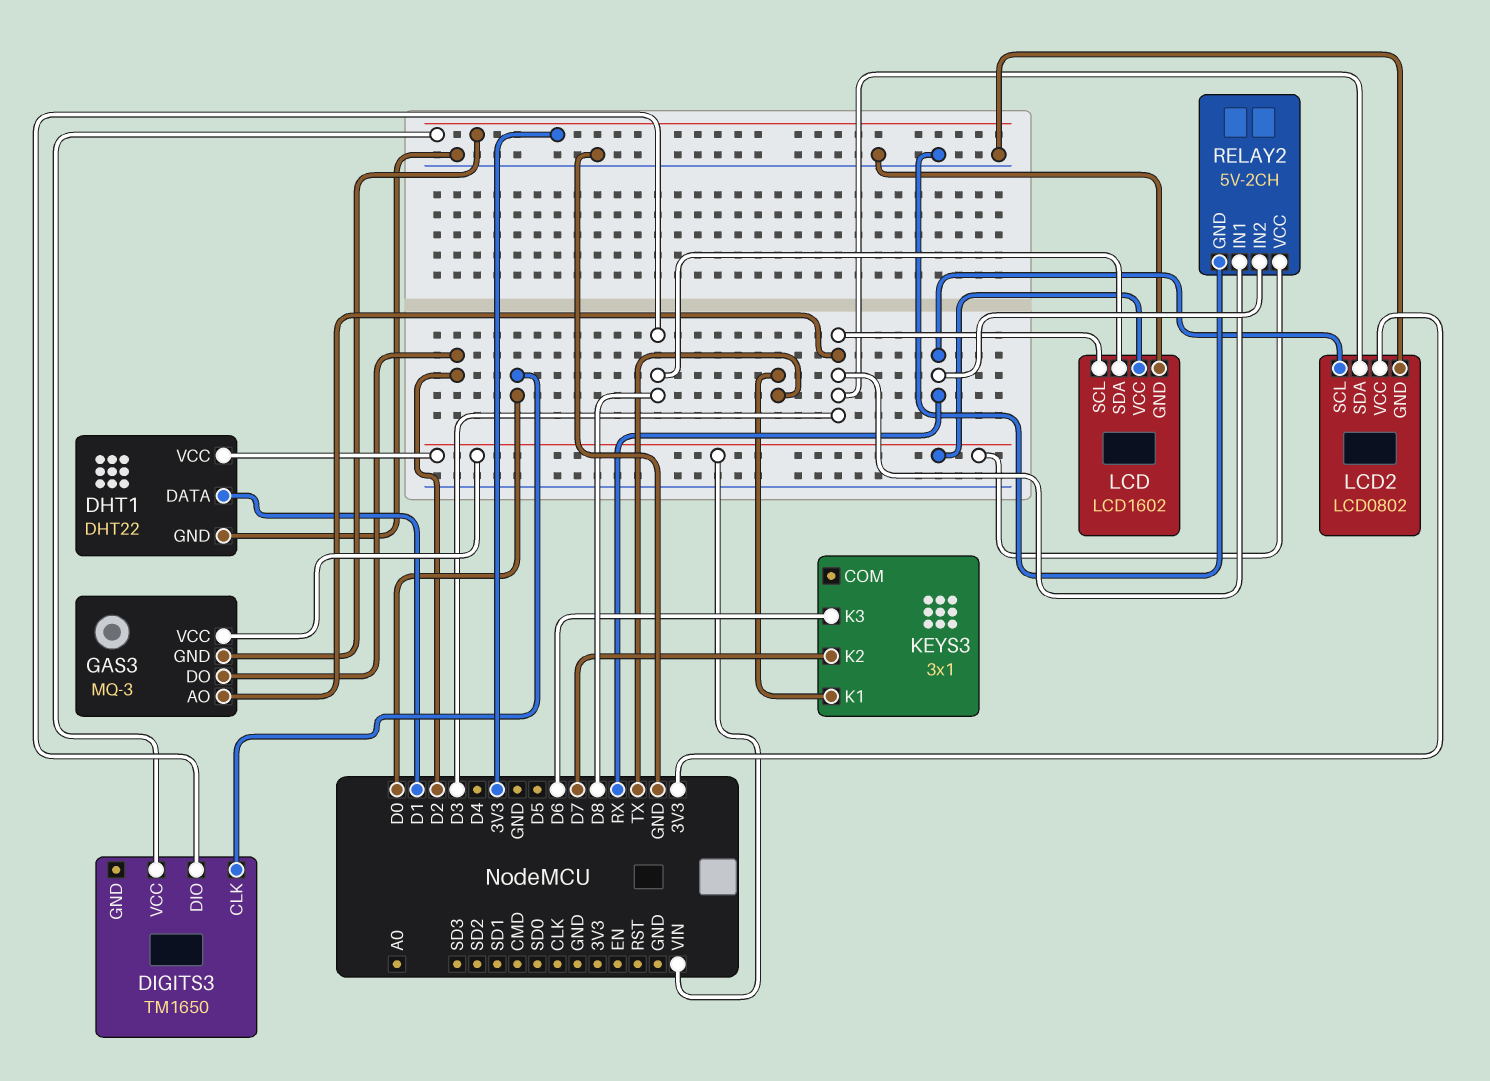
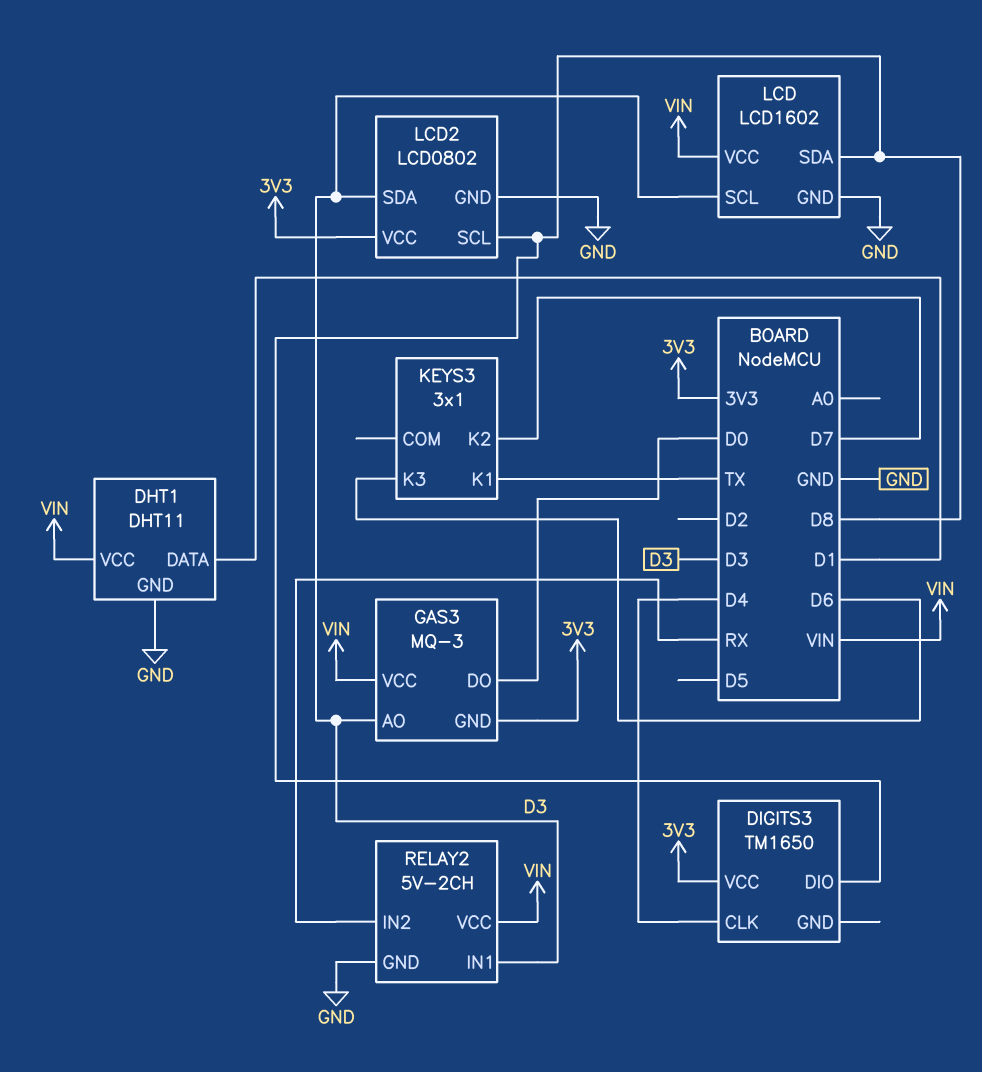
DHT1: DHT22 -> DHT11
DIGITS3 pin CLK: D0 -> D4
GAS3 pin DO: D2 -> D0
LCD2 pin SCL: RX -> D8

